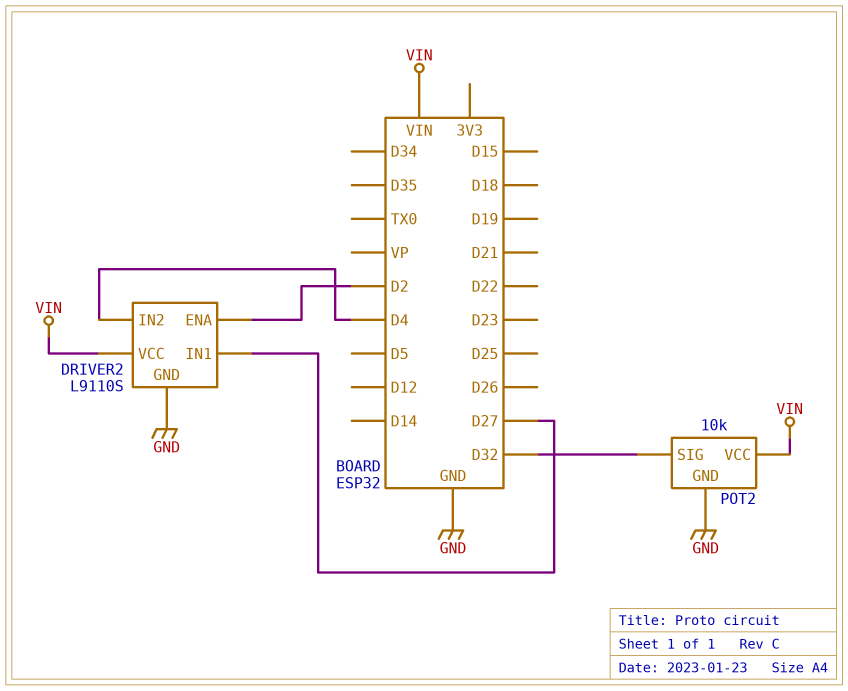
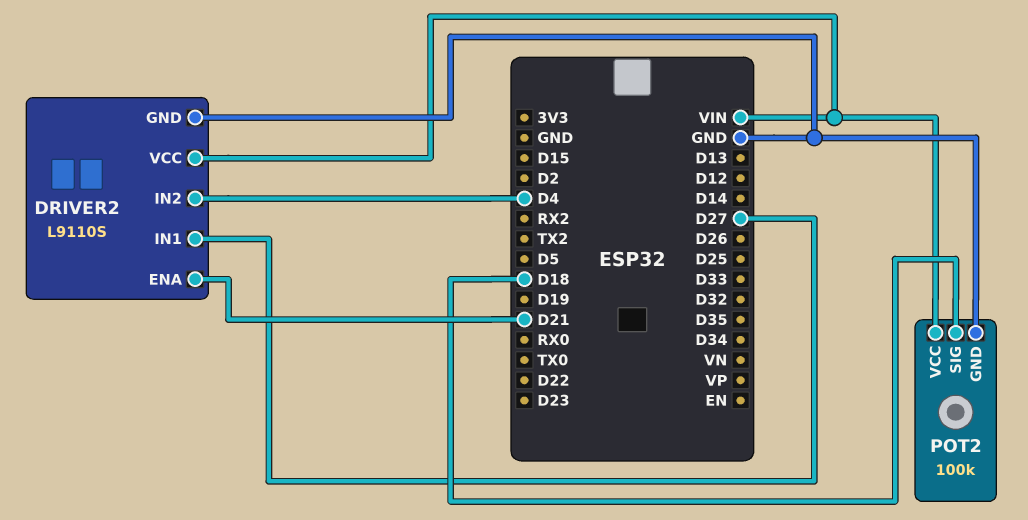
DRIVER2 pin ENA: D2 -> D21
POT2: 10k -> 100k
POT2 pin SIG: D32 -> D18

